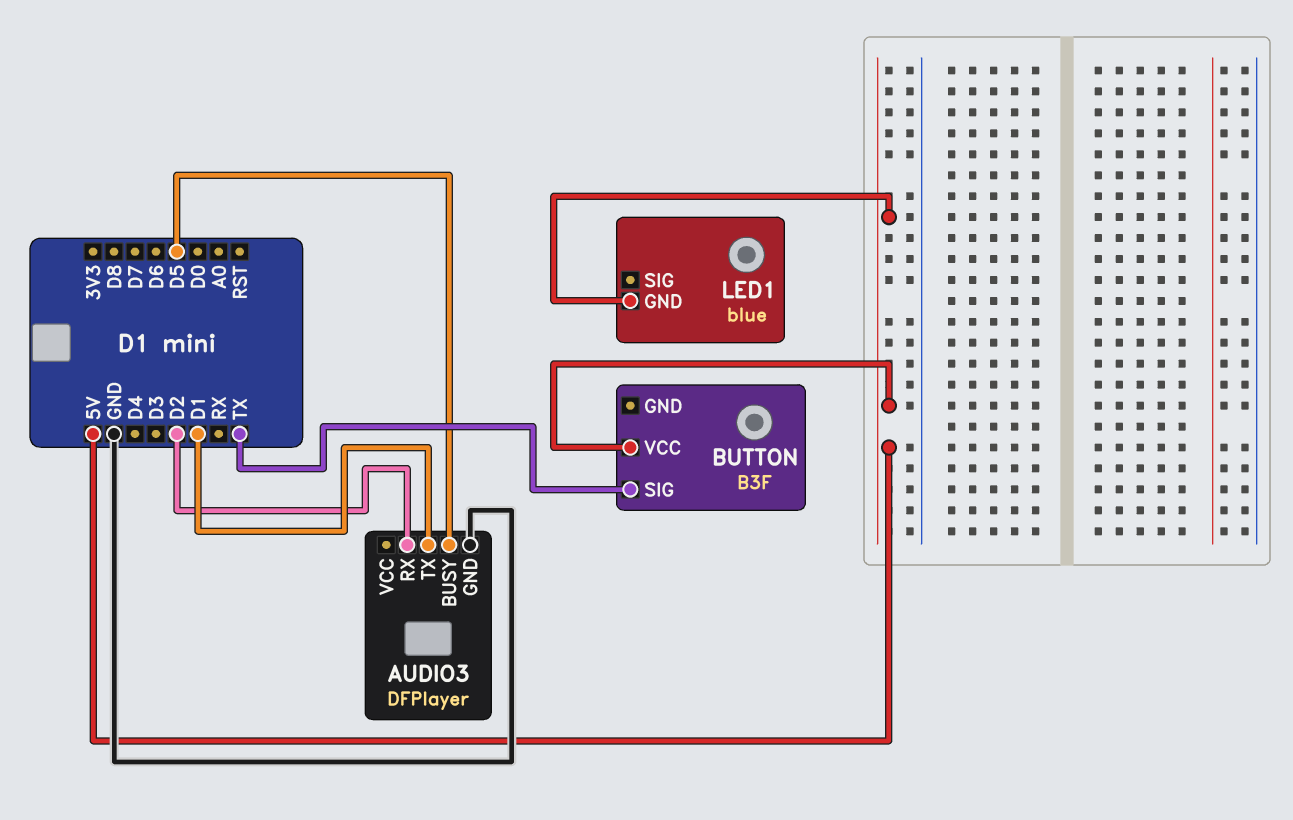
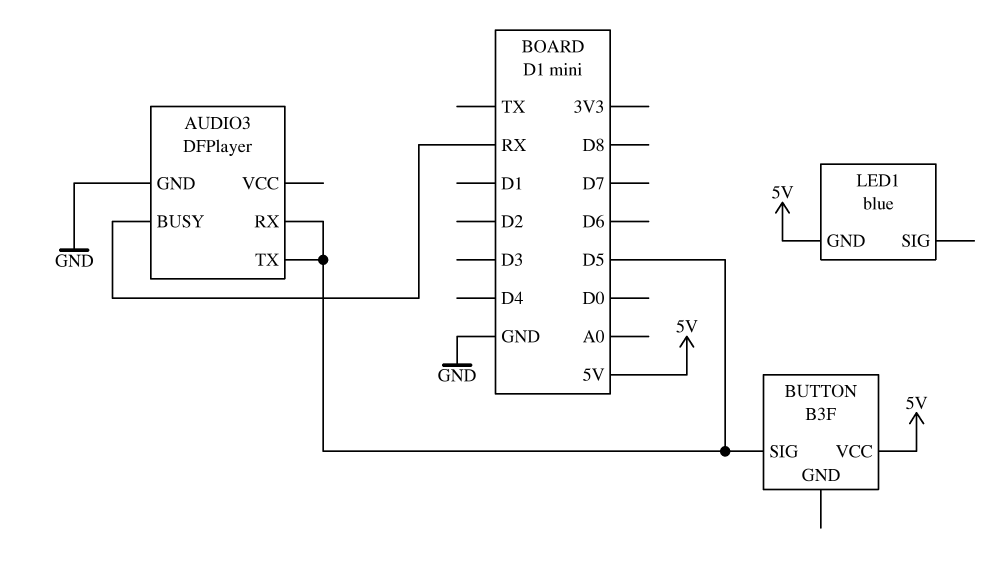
AUDIO3 pin BUSY: D5 -> RX
AUDIO3 pin RX: D2 -> D5
AUDIO3 pin TX: D1 -> D5
BUTTON pin SIG: TX -> D5

